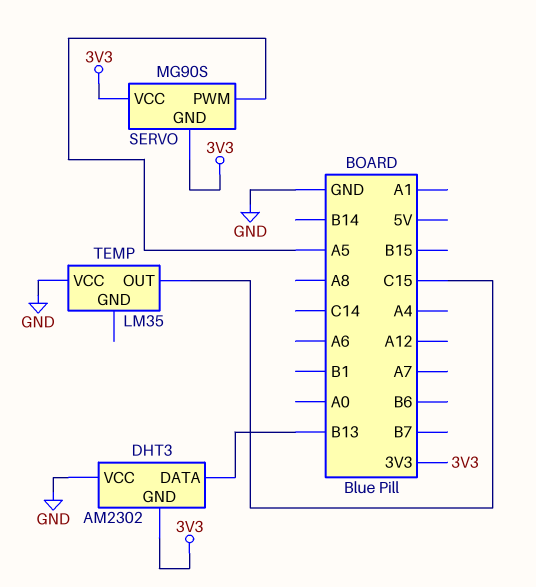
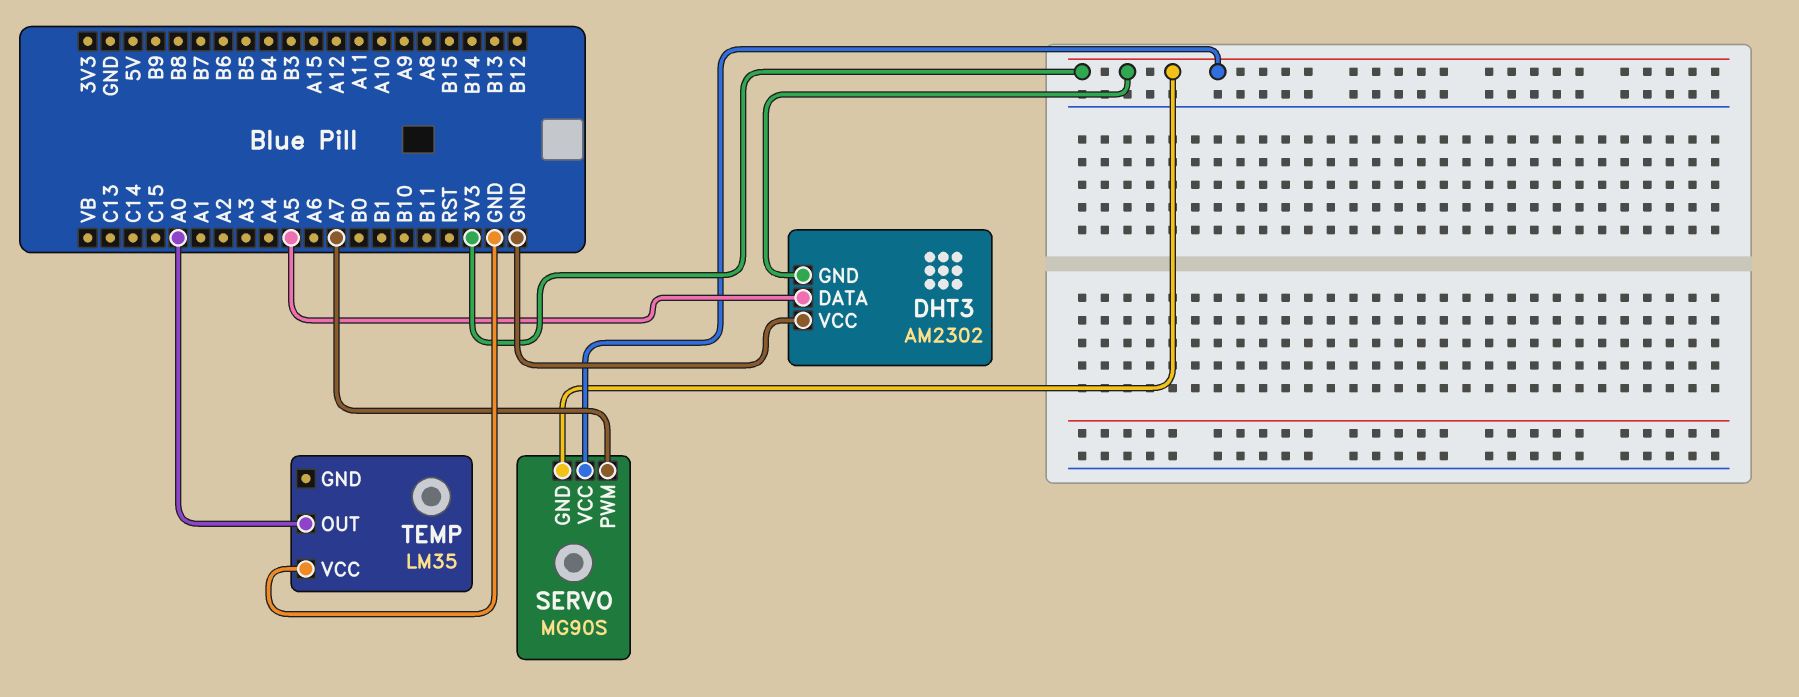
DHT3 pin DATA: B13 -> A5
SERVO pin PWM: A5 -> A7
TEMP pin OUT: C15 -> A0

